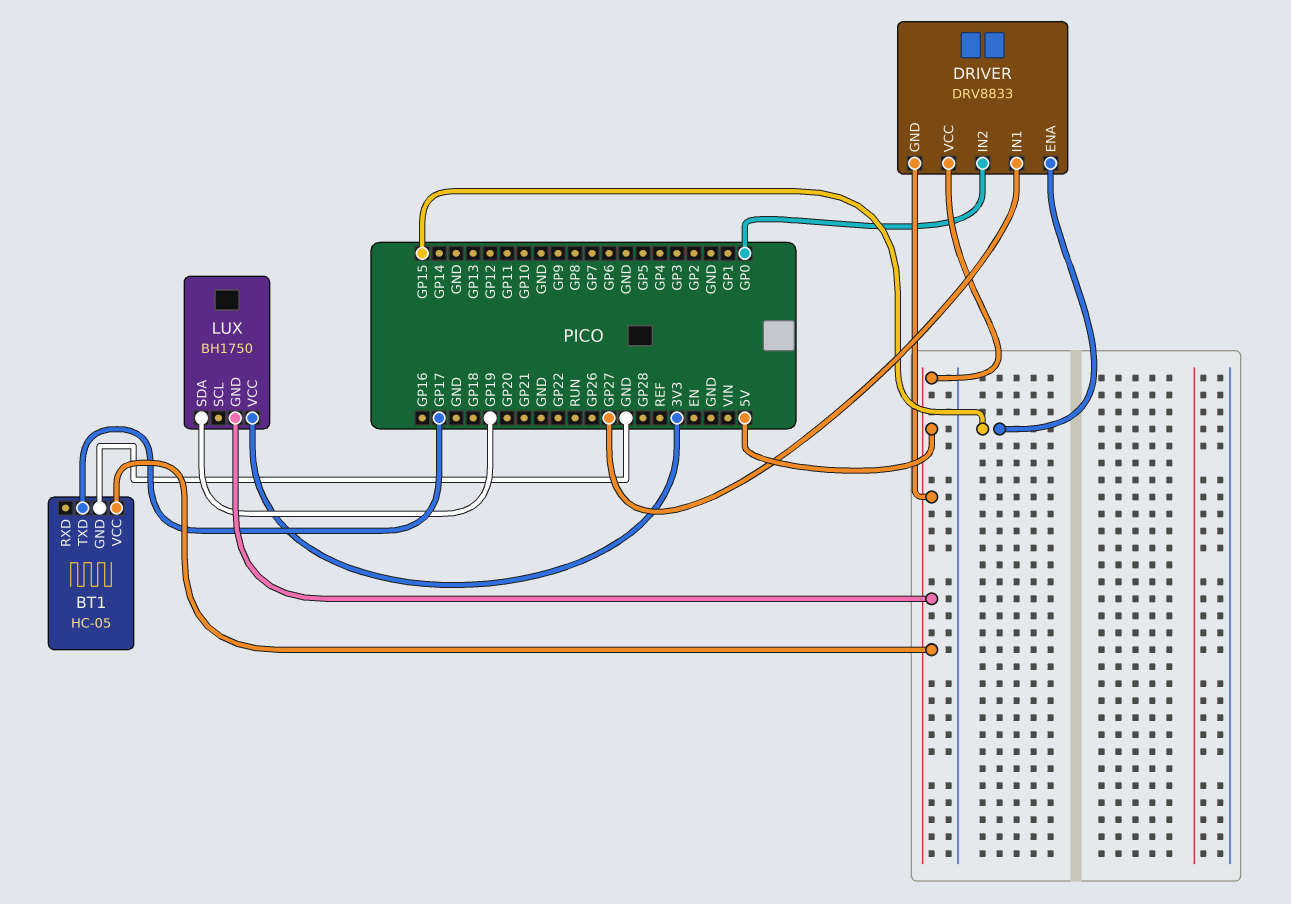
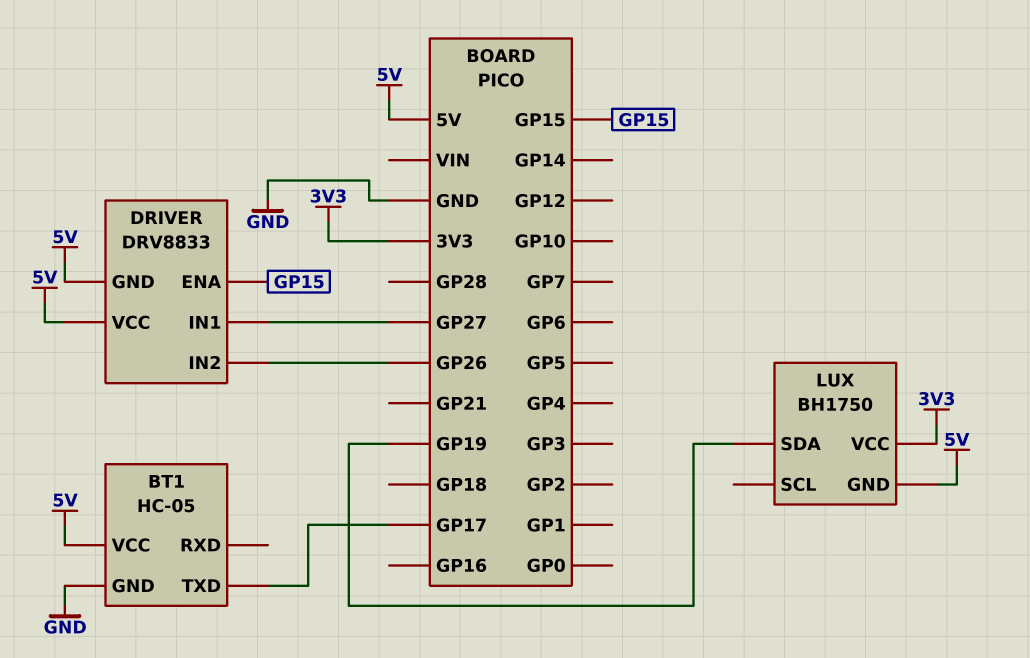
DRIVER pin IN2: GP0 -> GP26

